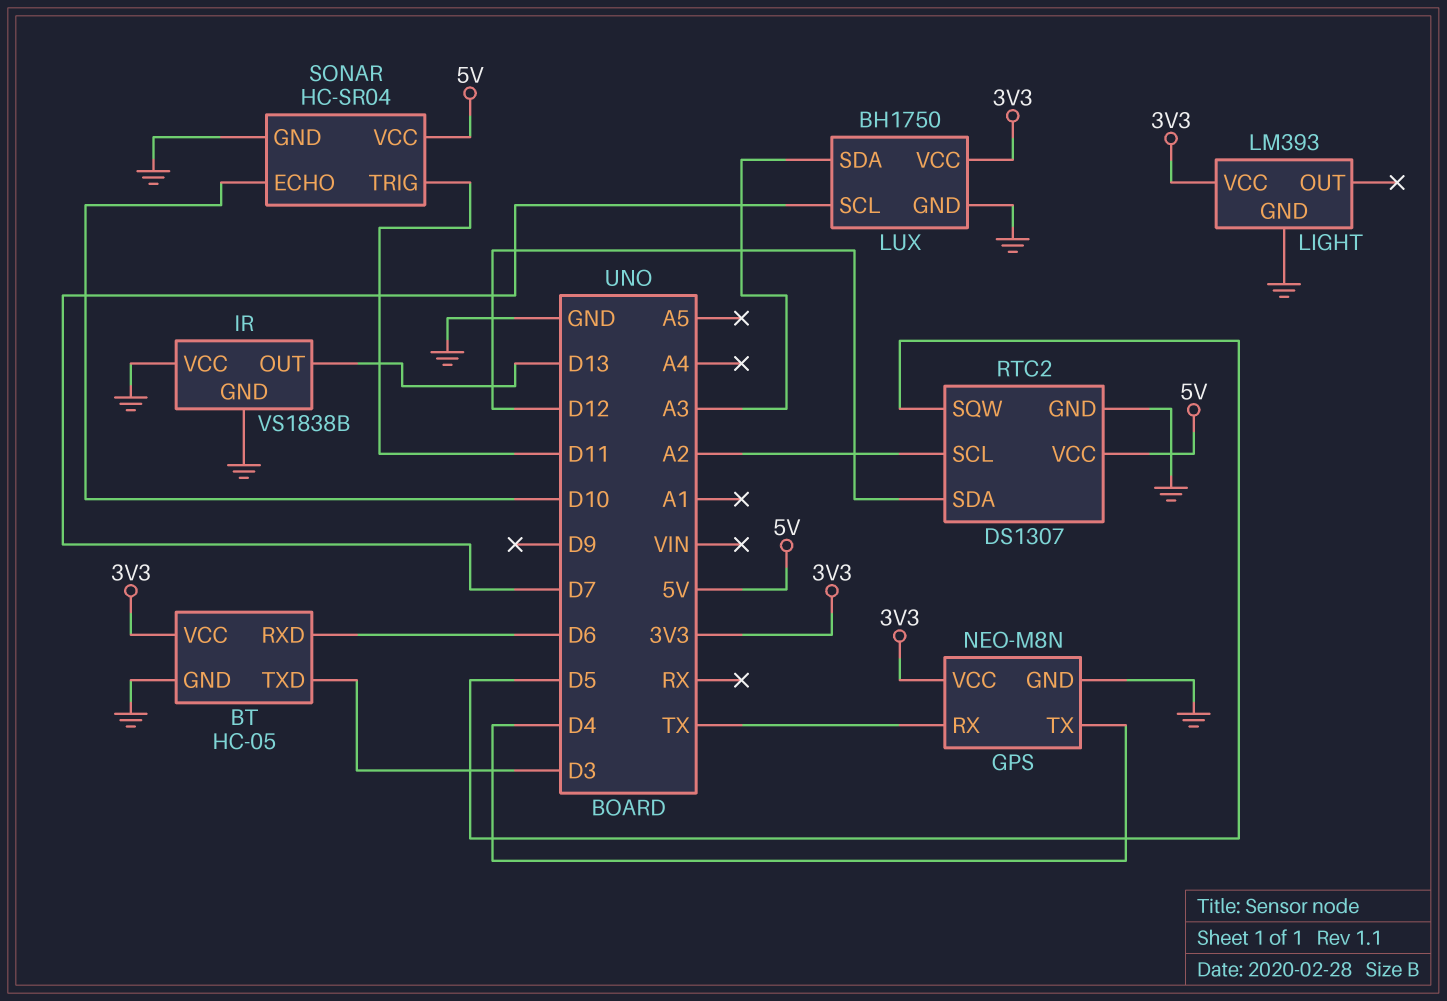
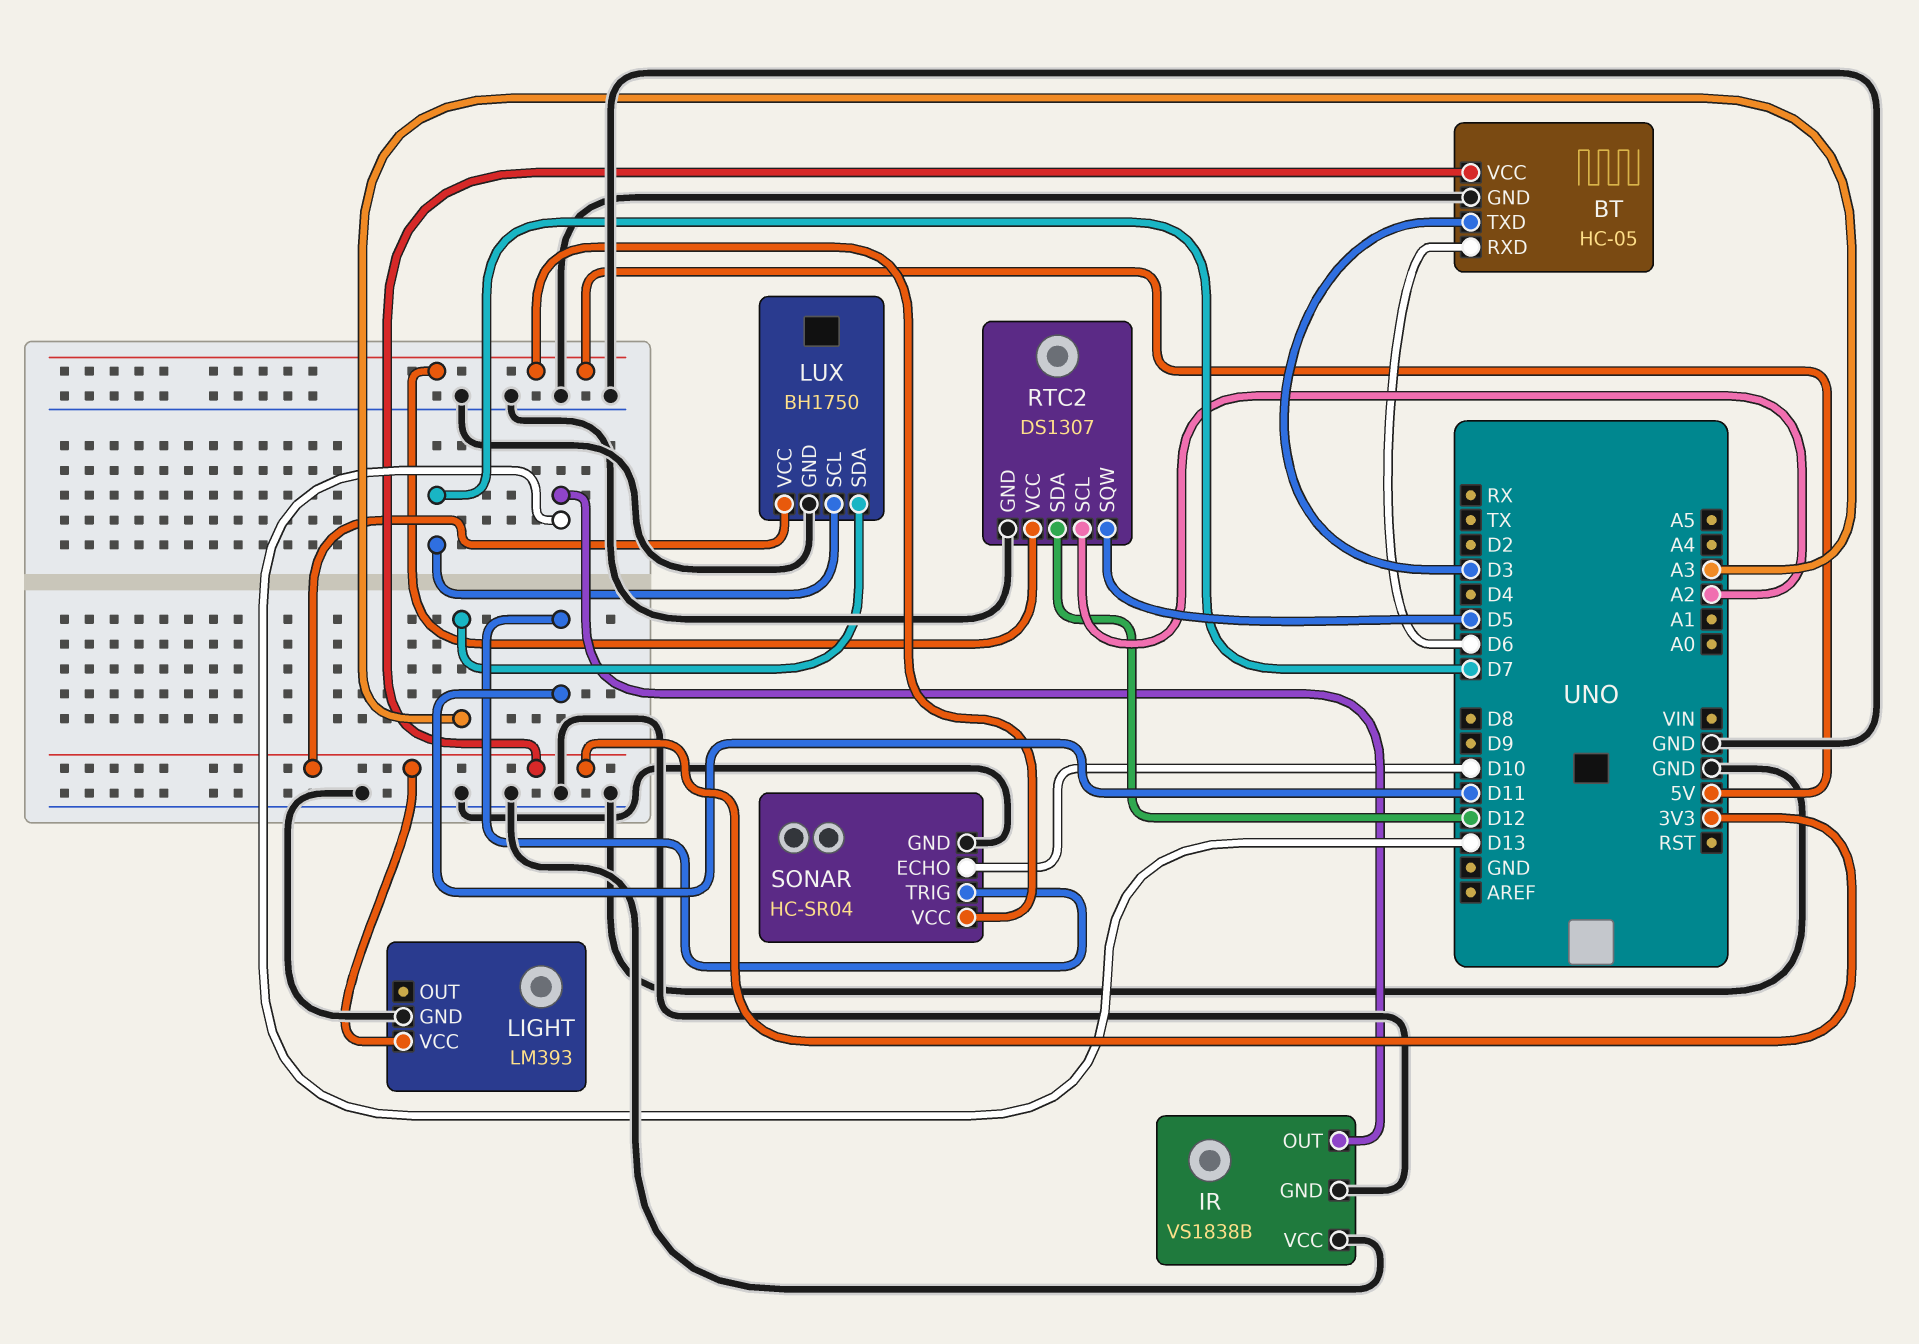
GPS: NEO-M8N -> none
GPS pin GND: GND -> none
GPS pin RX: TX -> none
GPS pin TX: D4 -> none
GPS pin VCC: 3V3 -> none

